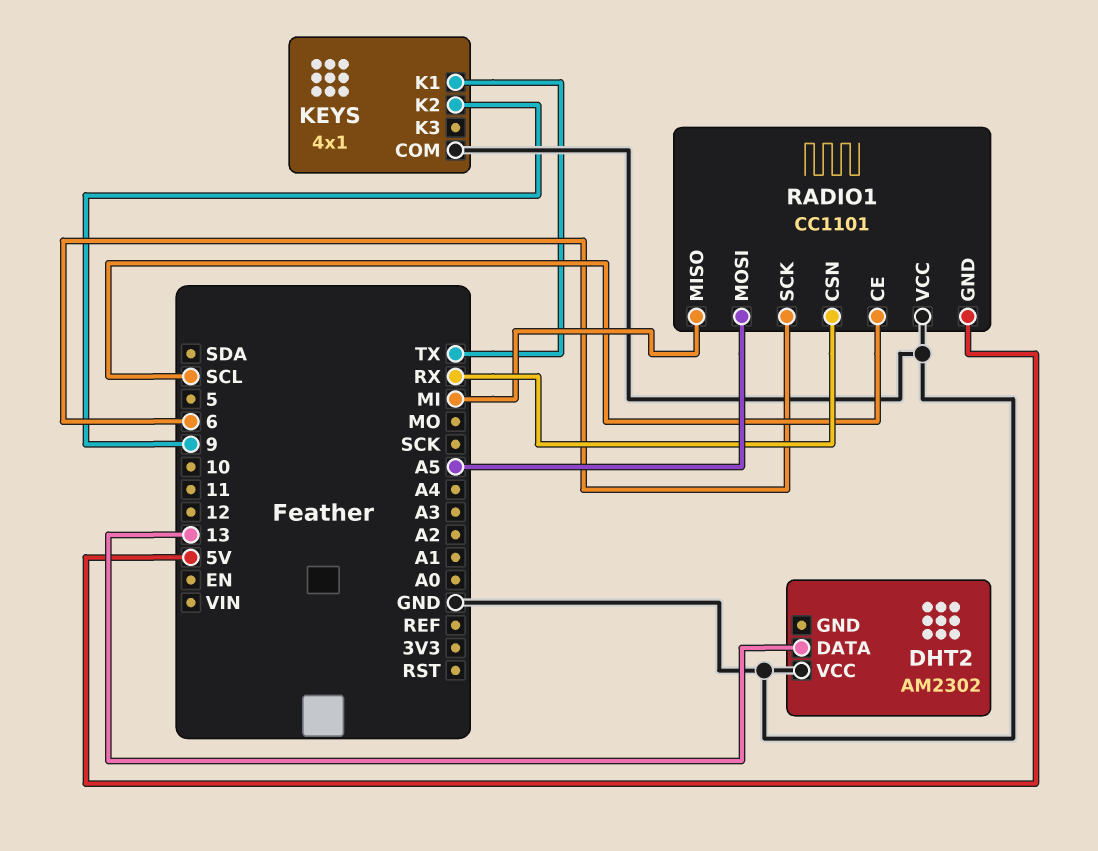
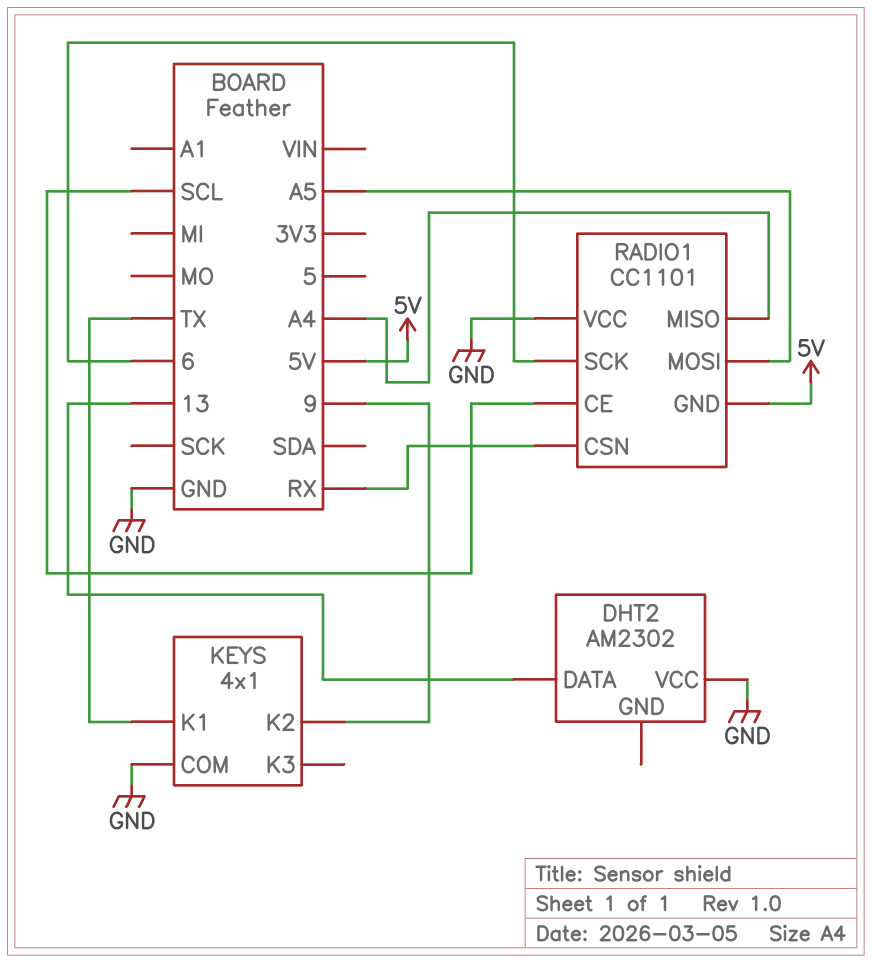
RADIO1 pin MISO: MI -> A4

